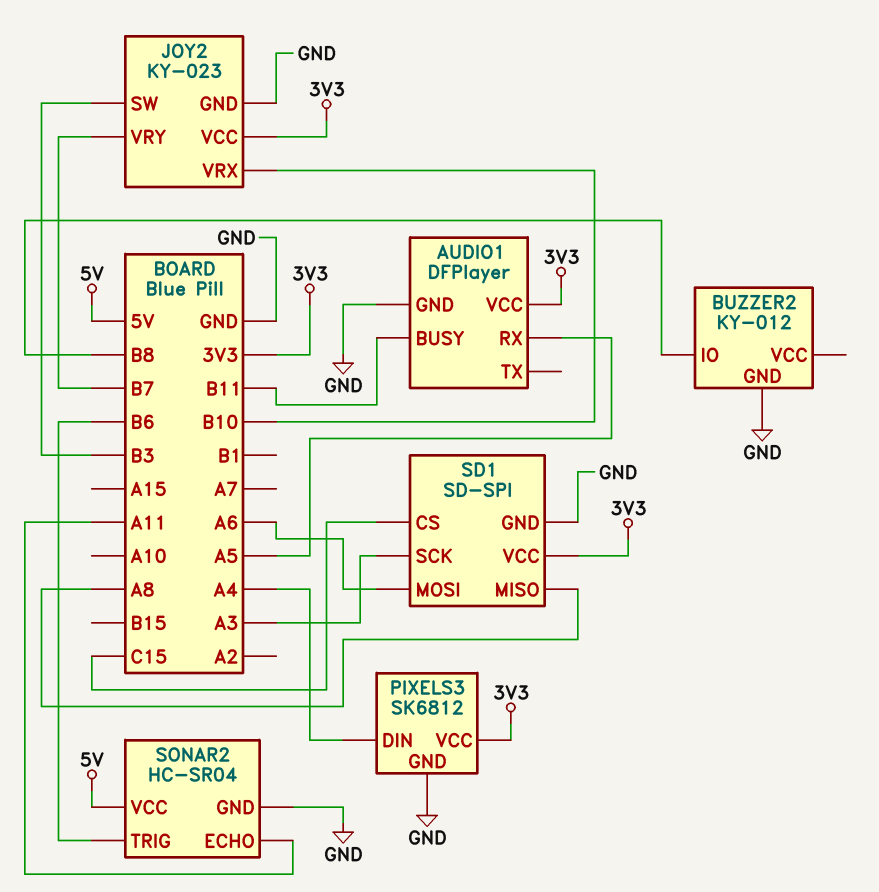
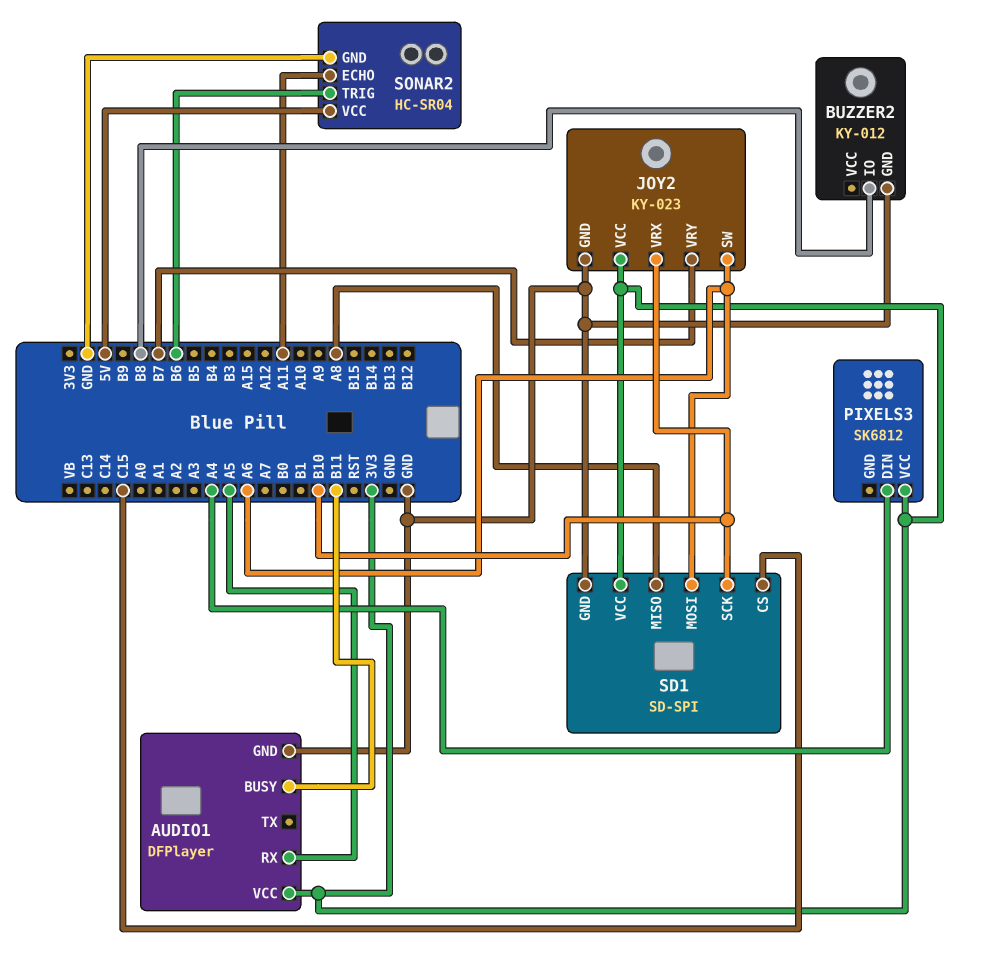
JOY2 pin SW: B3 -> A6
PIXELS3 pin GND: GND -> none
SD1 pin SCK: A3 -> B10

